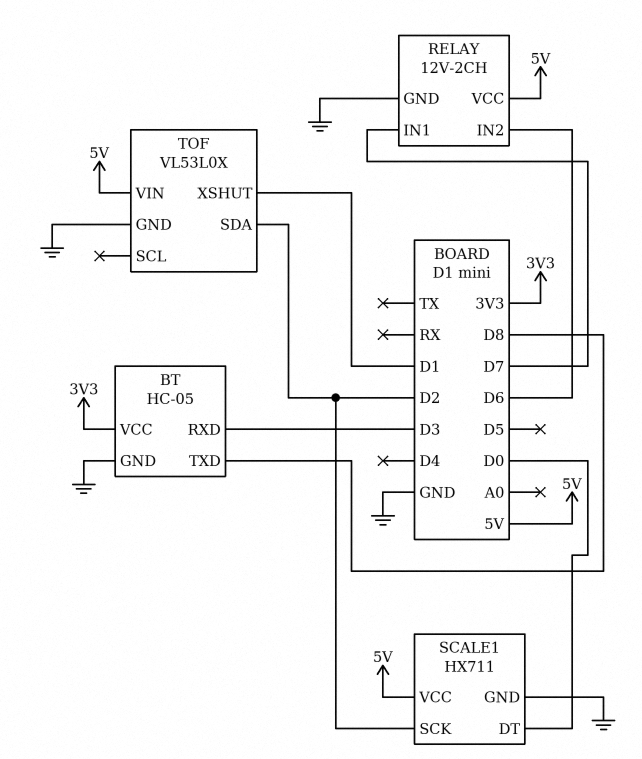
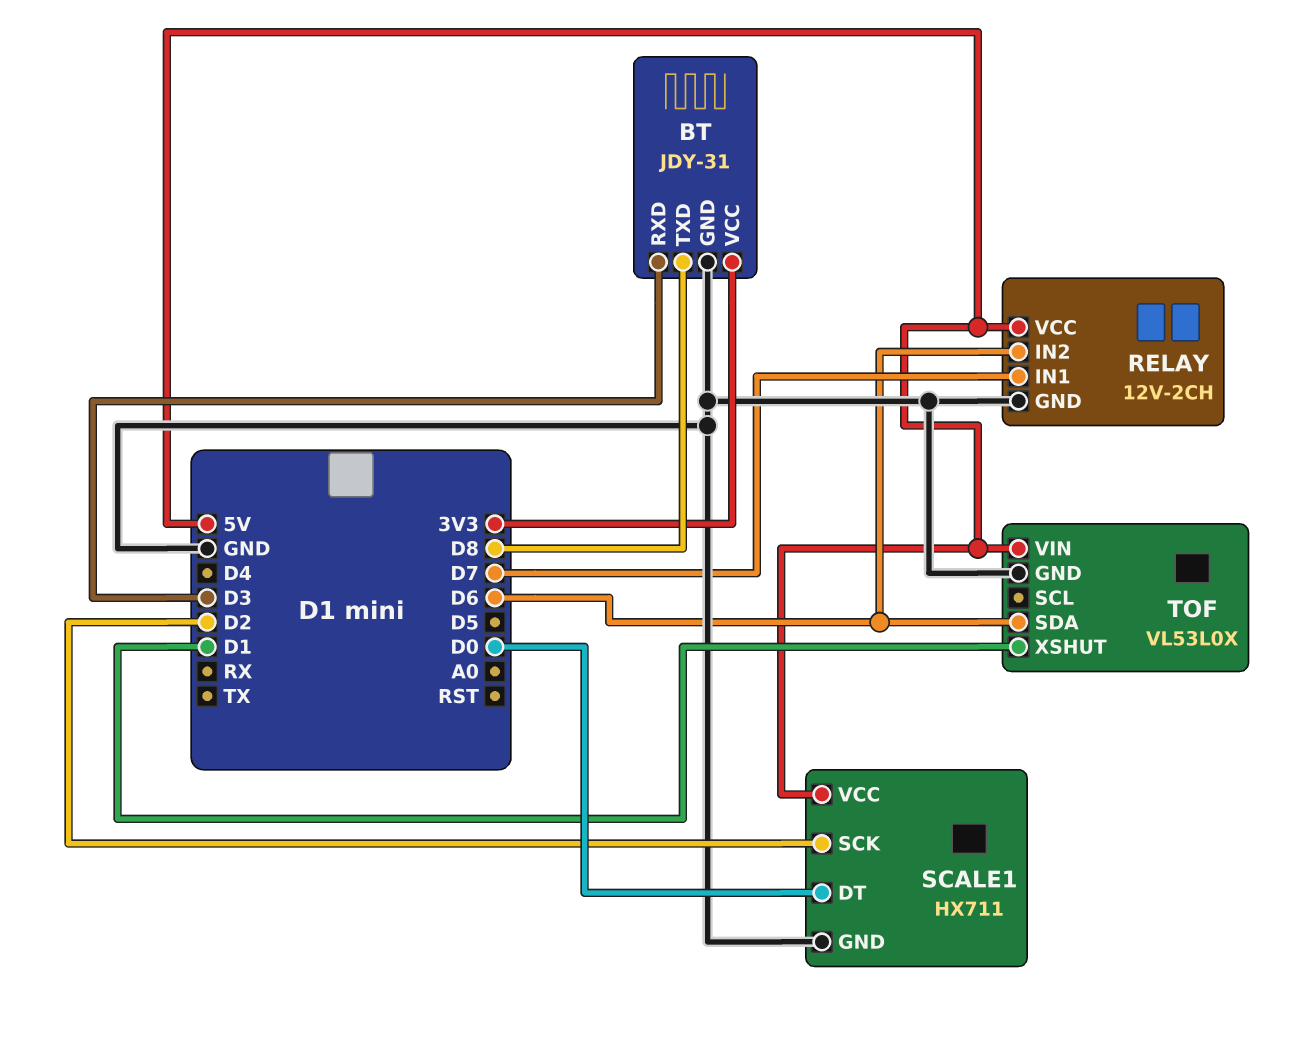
BT: HC-05 -> JDY-31
TOF pin SDA: D2 -> D6

